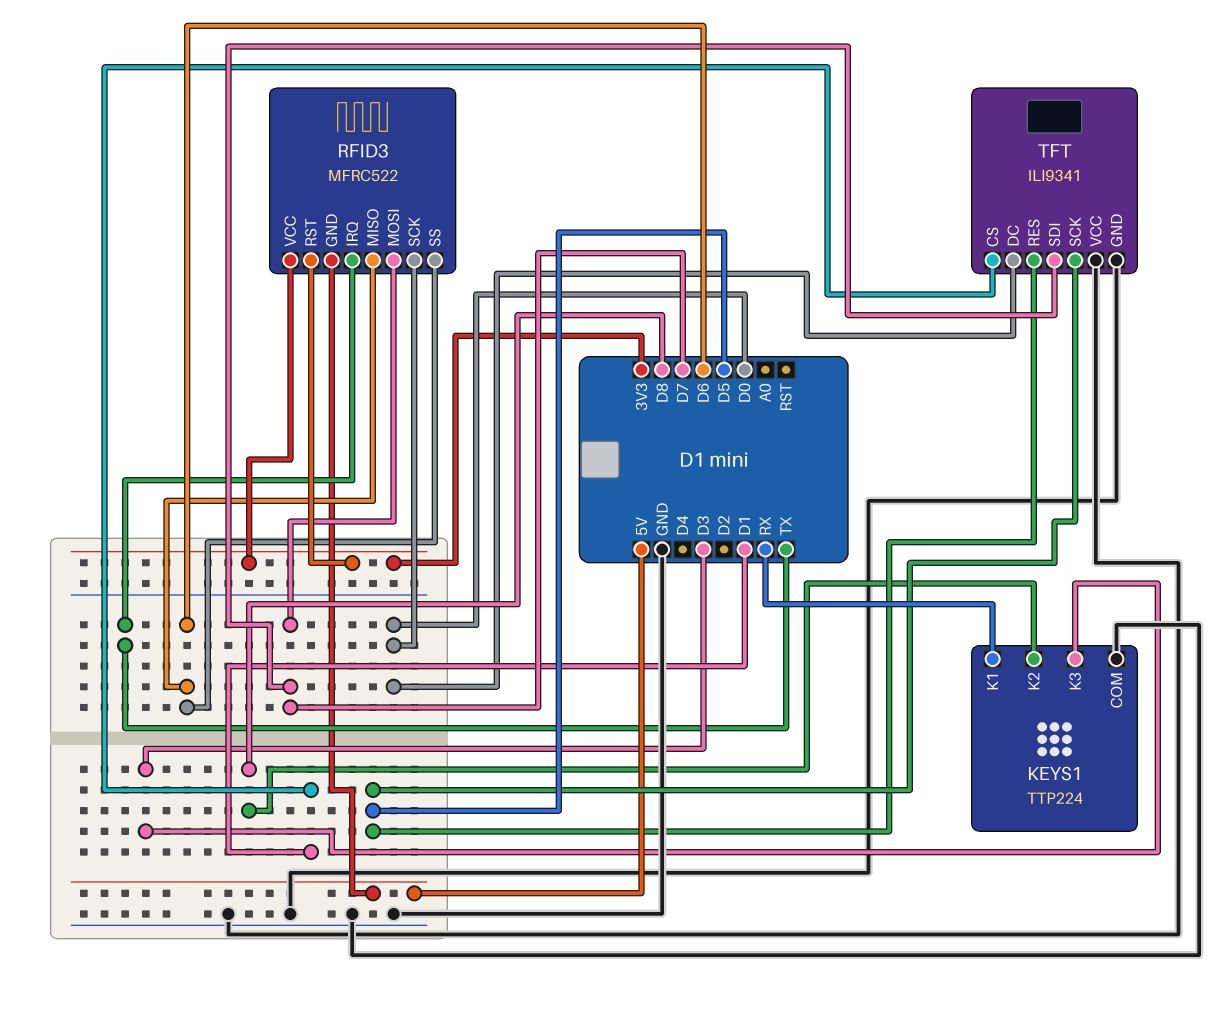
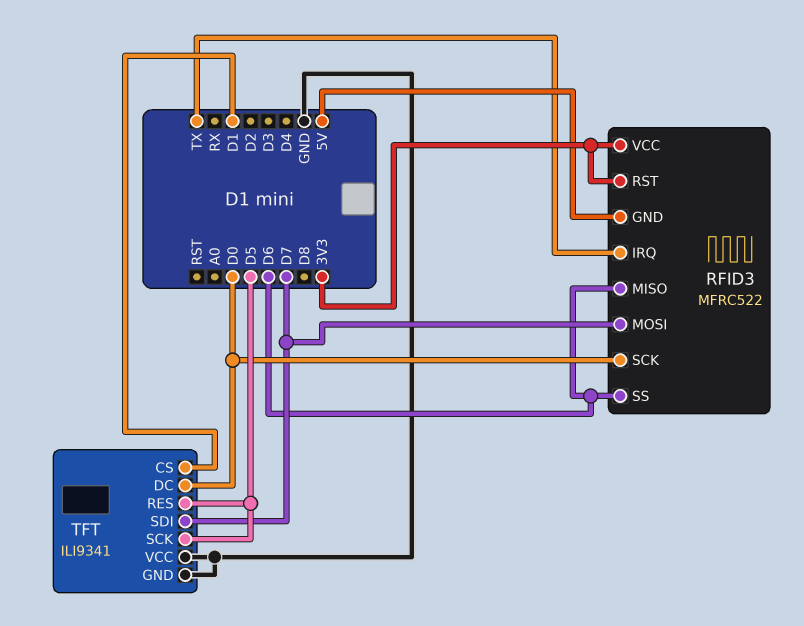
KEYS1: TTP224 -> none
KEYS1 pin COM: GND -> none
KEYS1 pin K1: RX -> none
KEYS1 pin K2: D8 -> none
KEYS1 pin K3: D3 -> none

